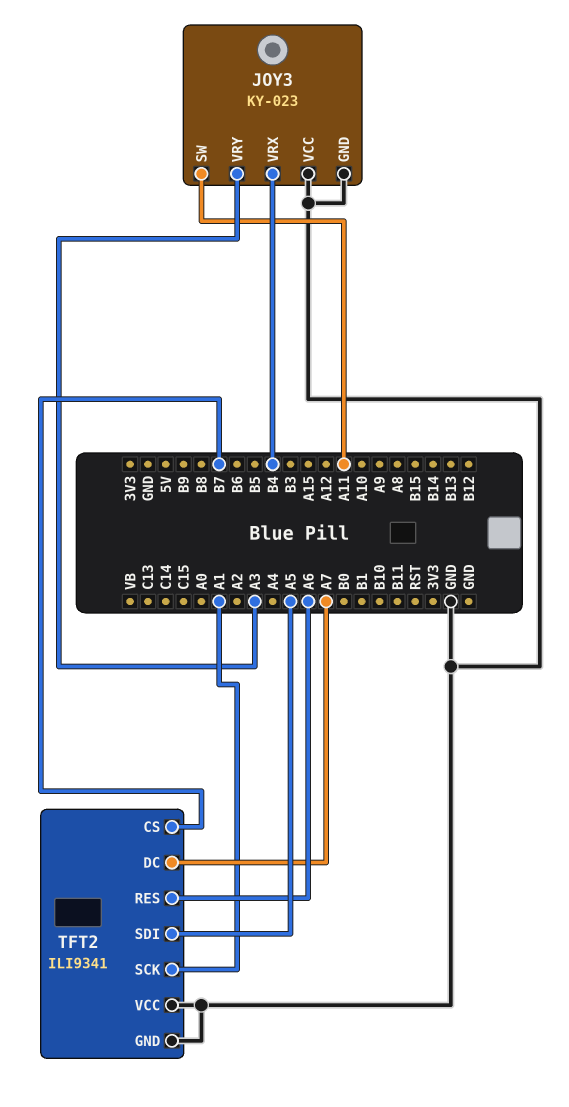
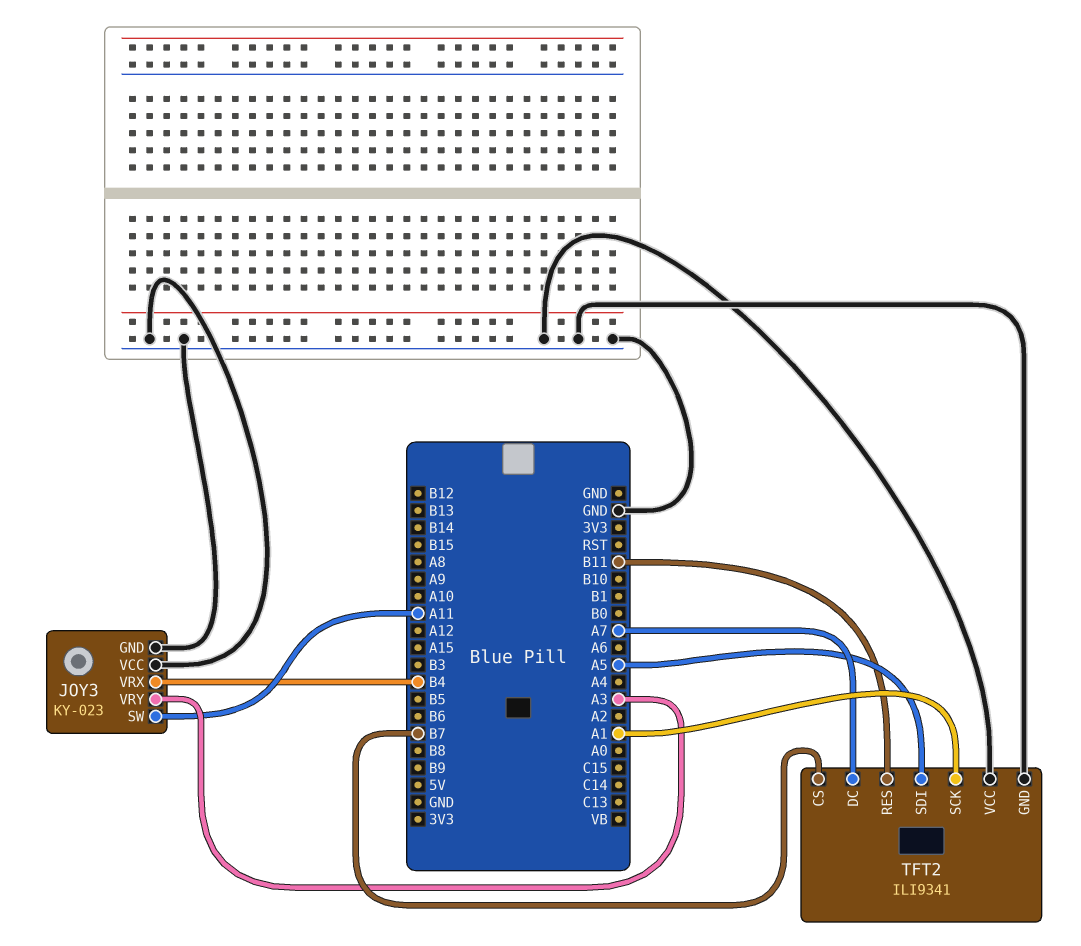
TFT2 pin RES: A6 -> B11

